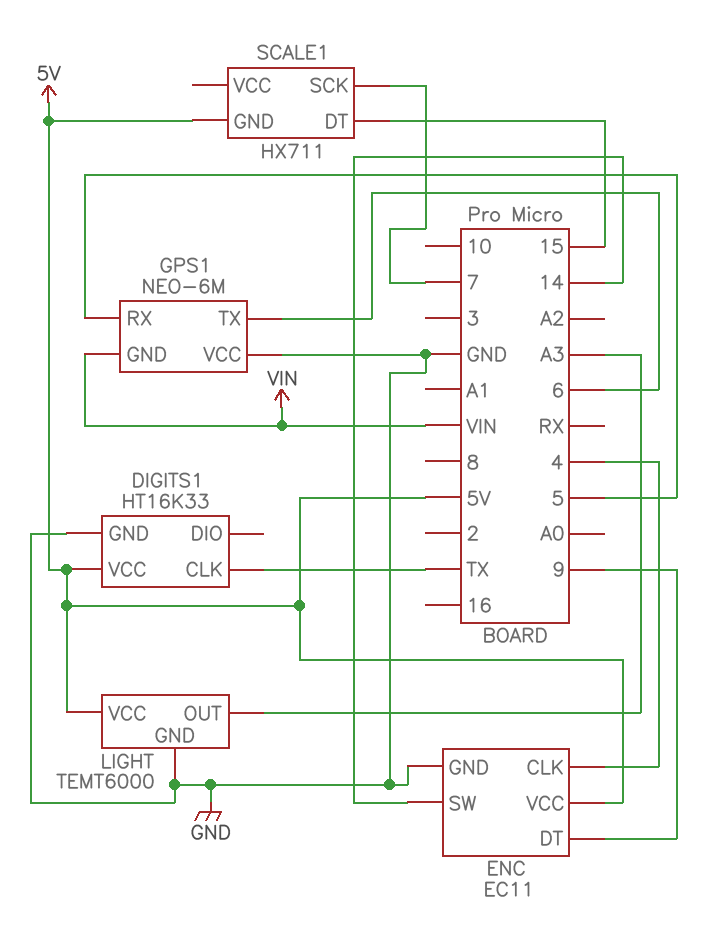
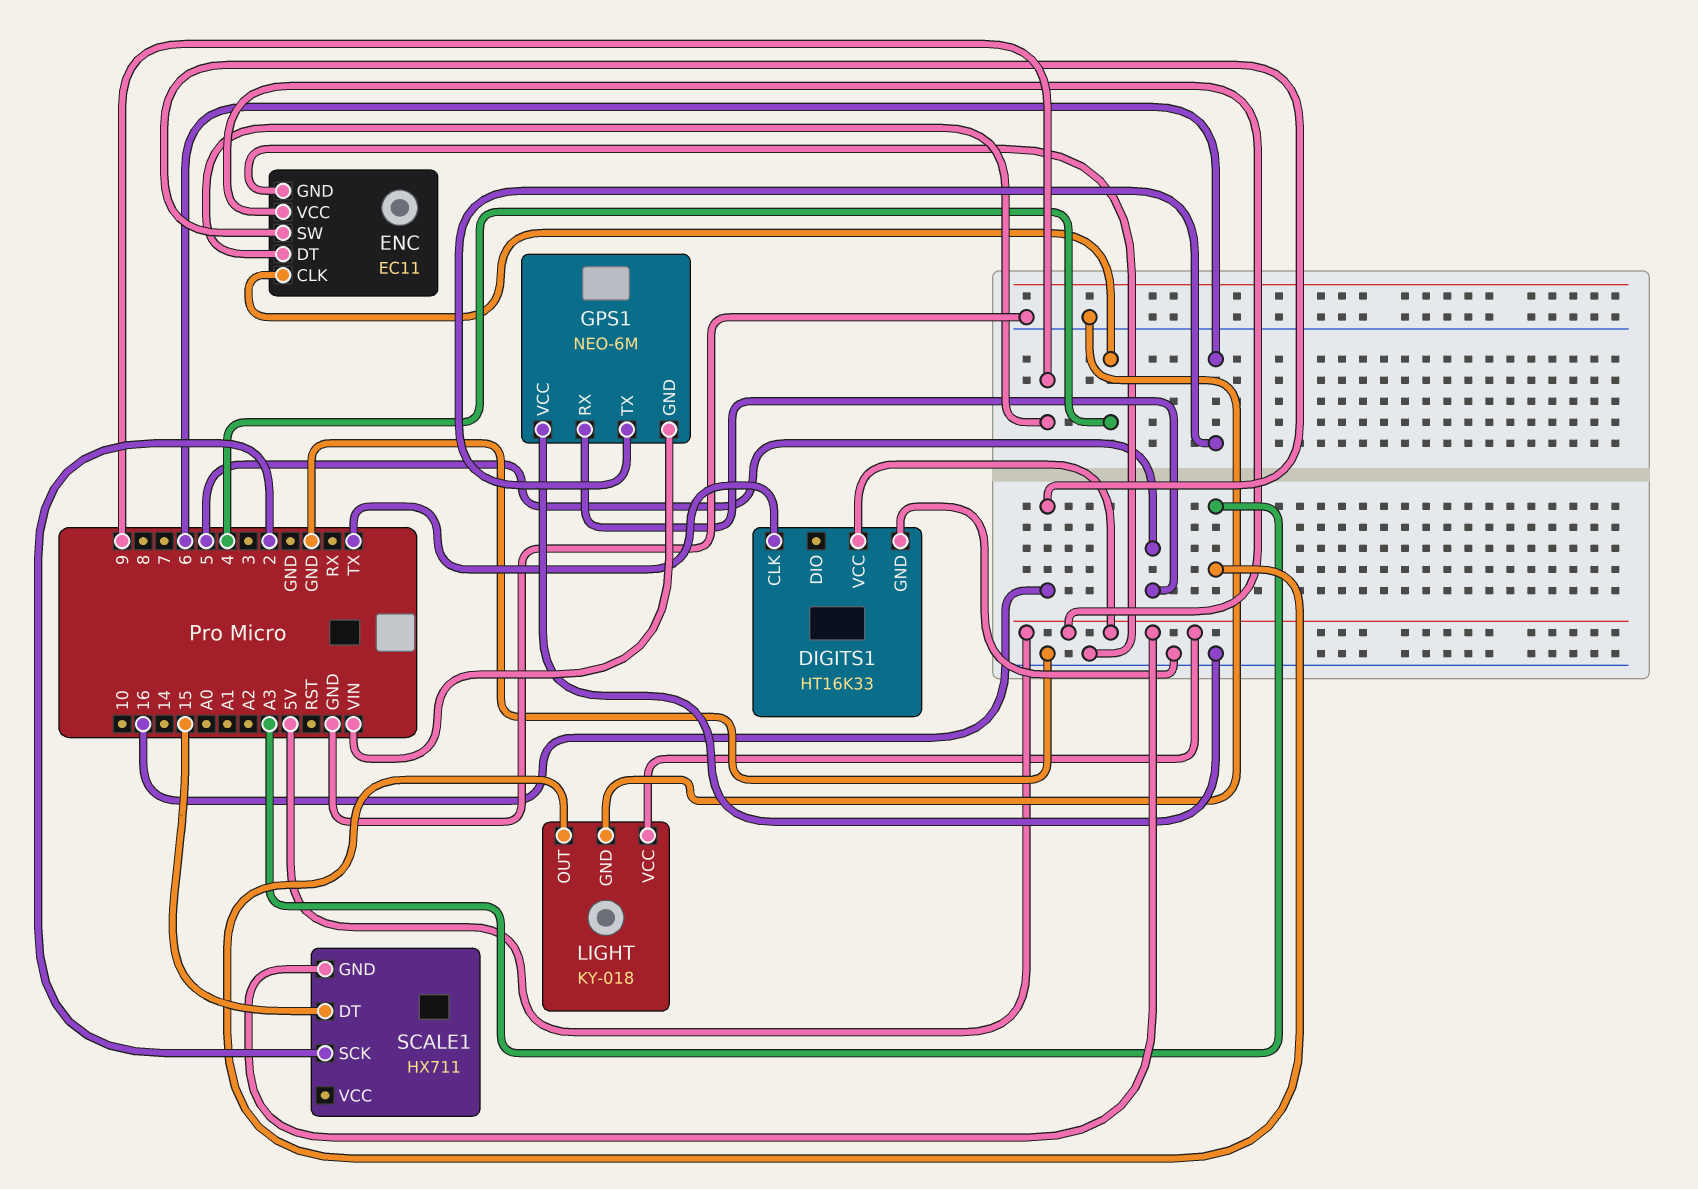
ENC pin SW: 14 -> 16
LIGHT: TEMT6000 -> KY-018
SCALE1 pin SCK: 7 -> 2

